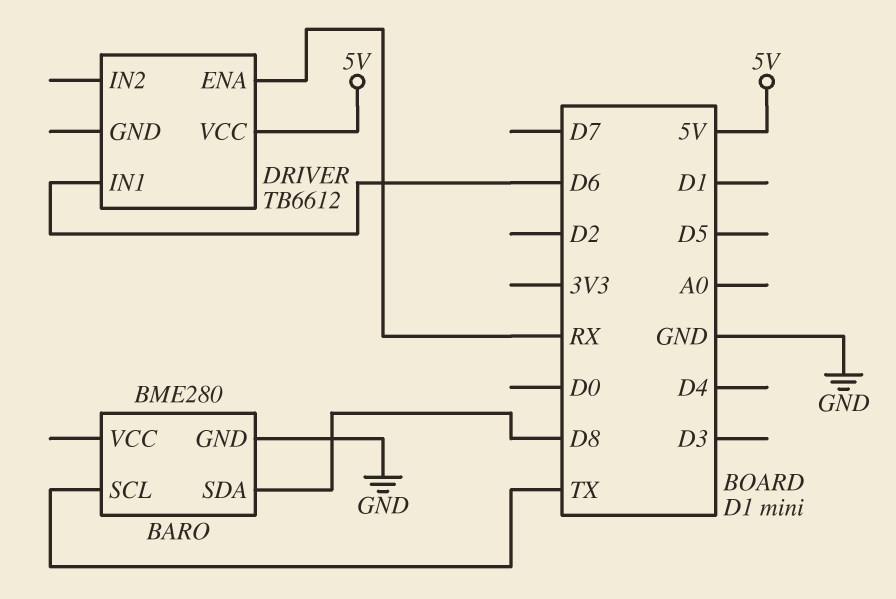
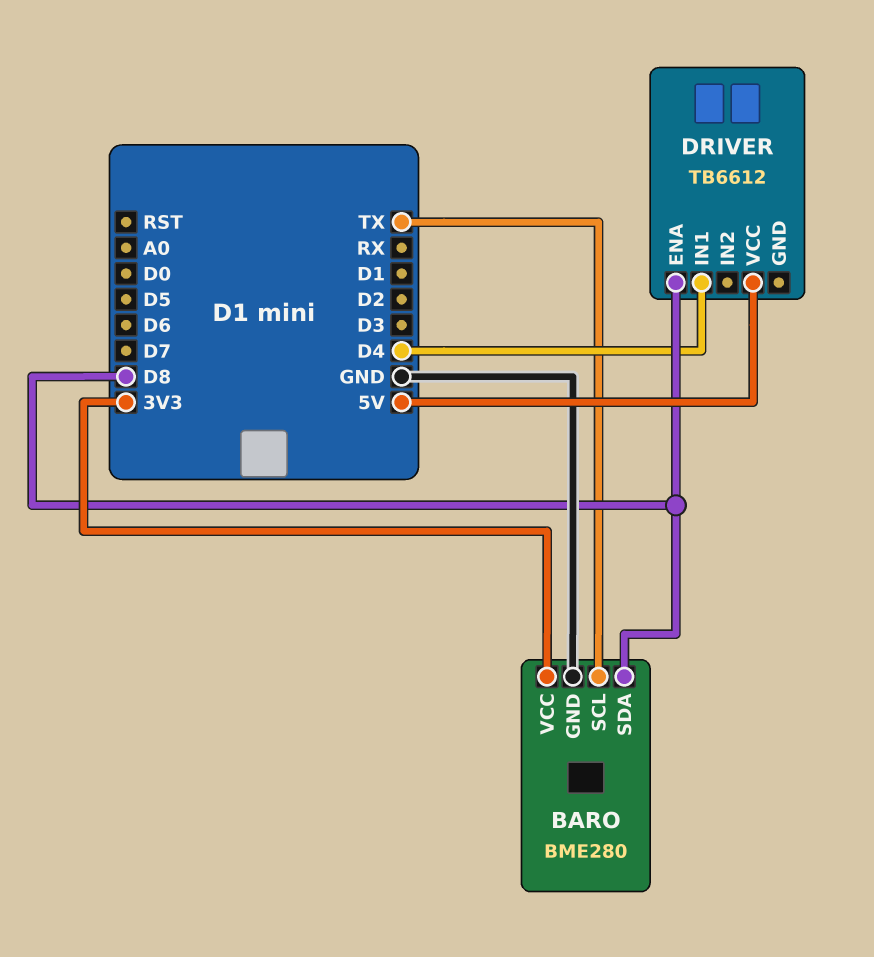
BARO pin VCC: none -> 3V3
DRIVER pin ENA: RX -> D8
DRIVER pin IN1: D6 -> D4

